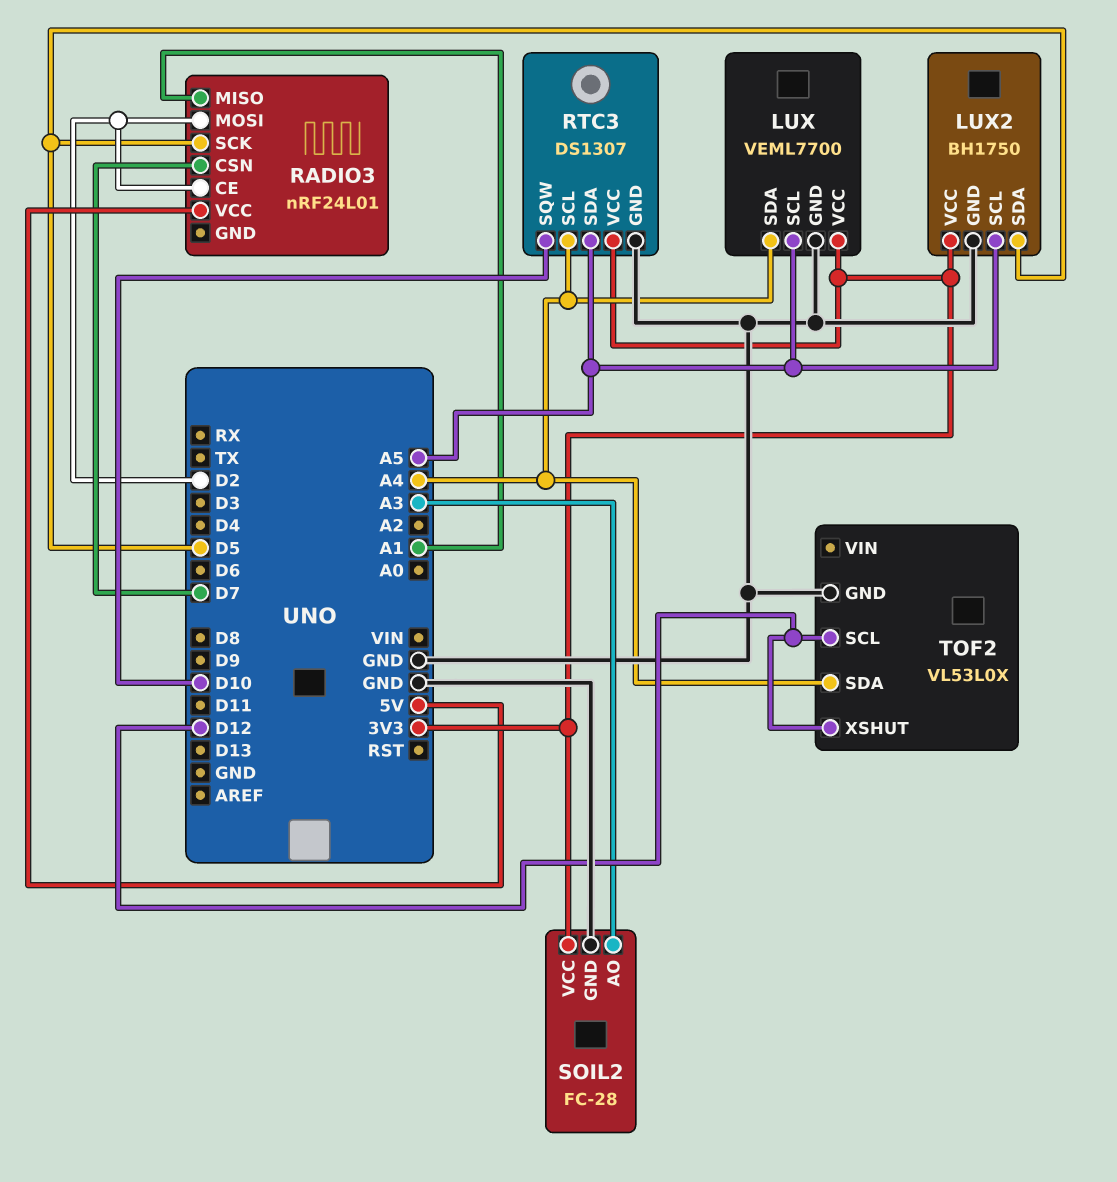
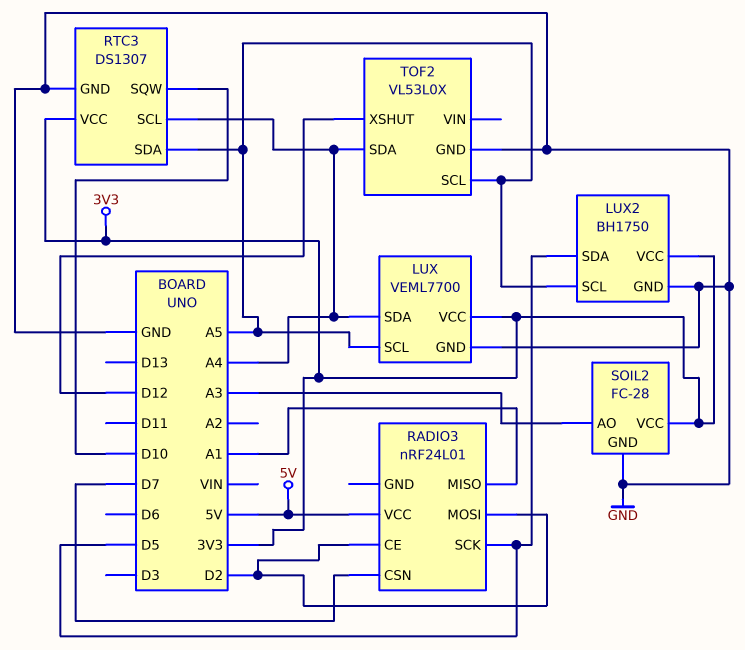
TOF2 pin SCL: D12 -> A5

